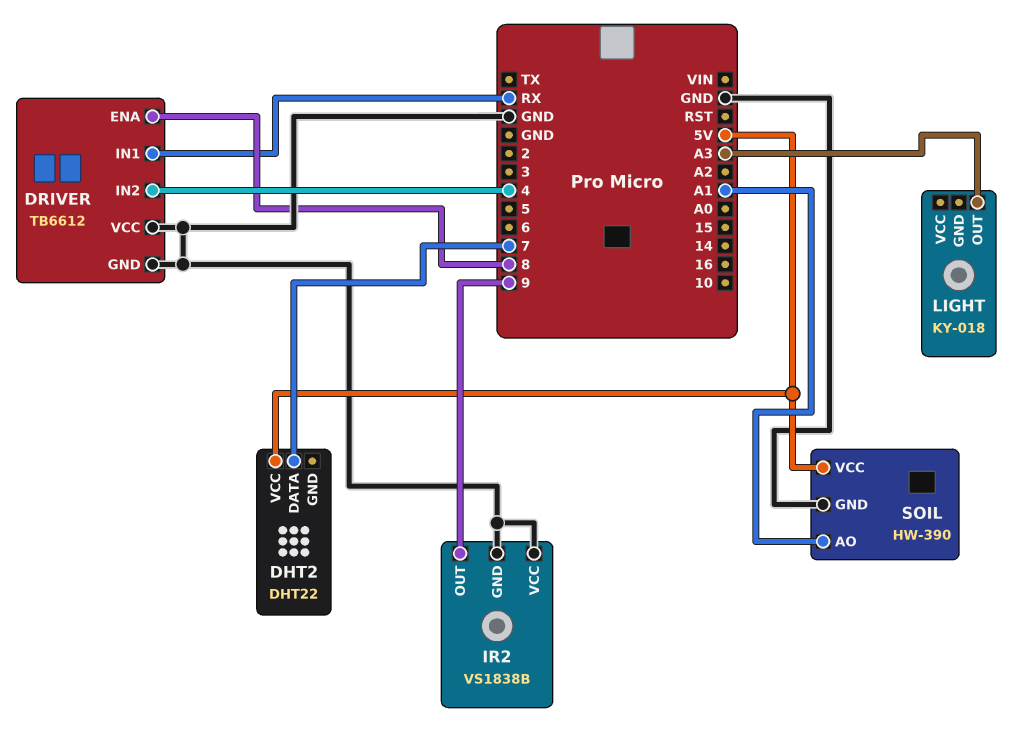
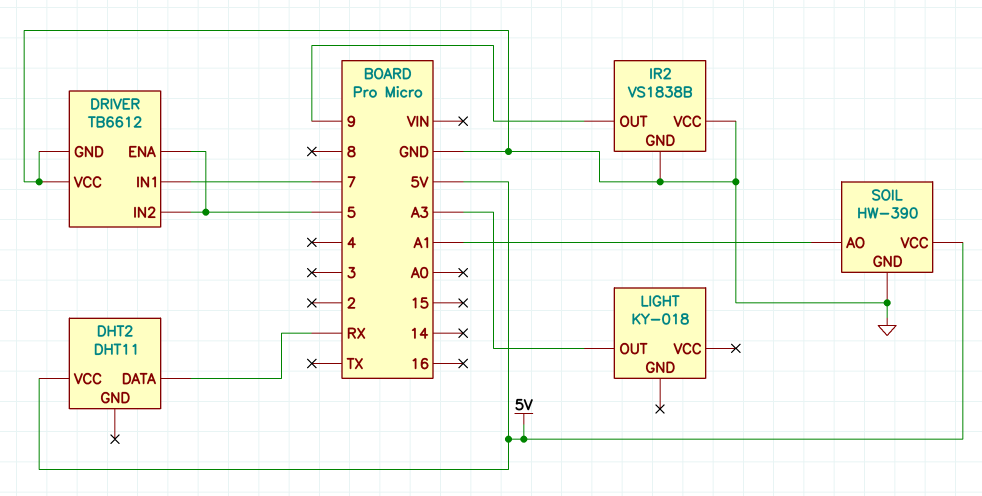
DHT2: DHT22 -> DHT11
DHT2 pin DATA: 7 -> RX
DRIVER pin ENA: 8 -> 5
DRIVER pin IN1: RX -> 7
DRIVER pin IN2: 4 -> 5

